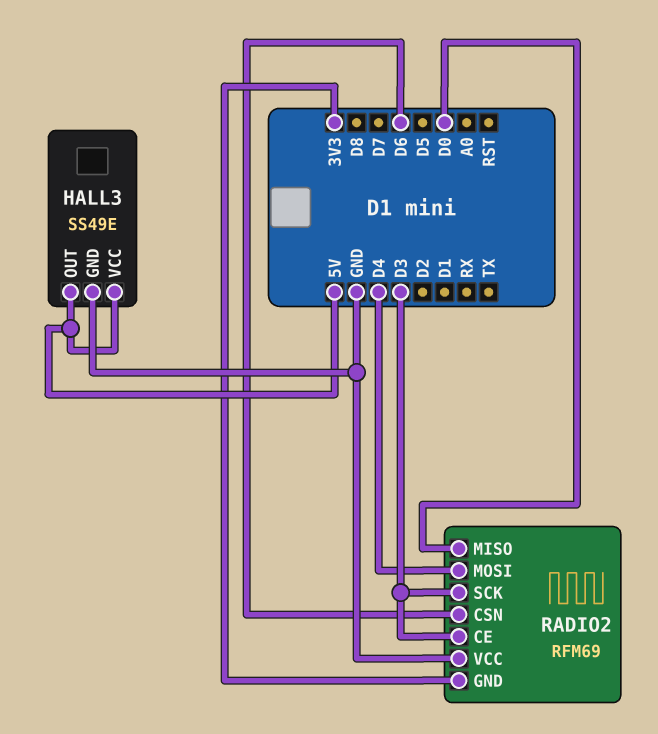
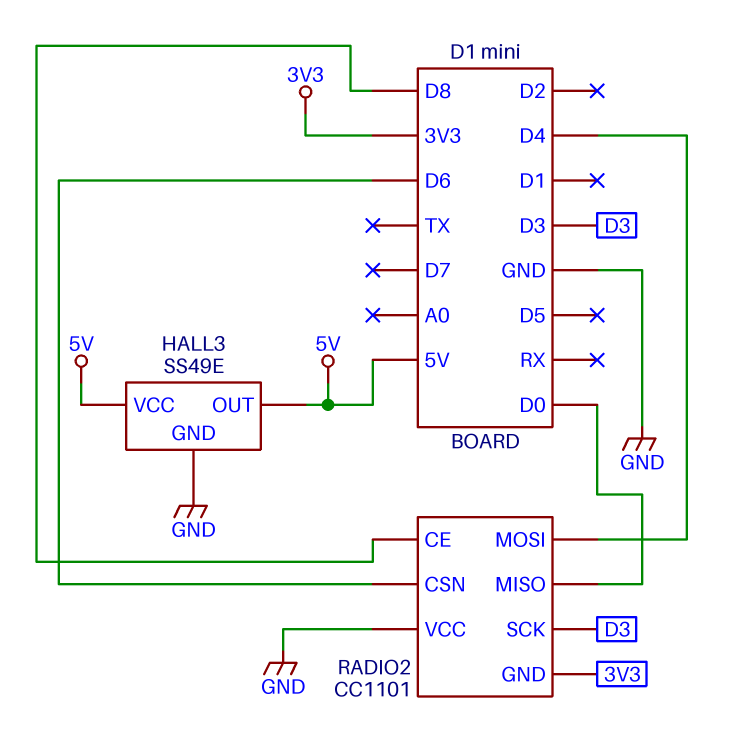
RADIO2: RFM69 -> CC1101
RADIO2 pin CE: D3 -> D8

